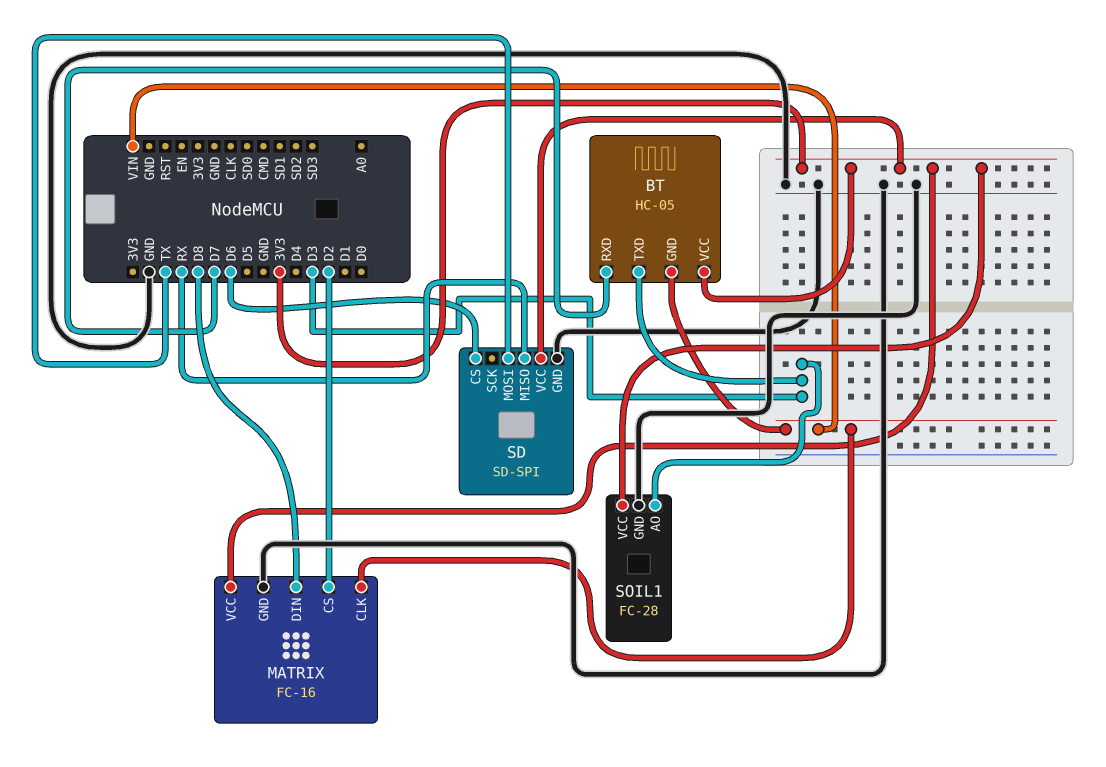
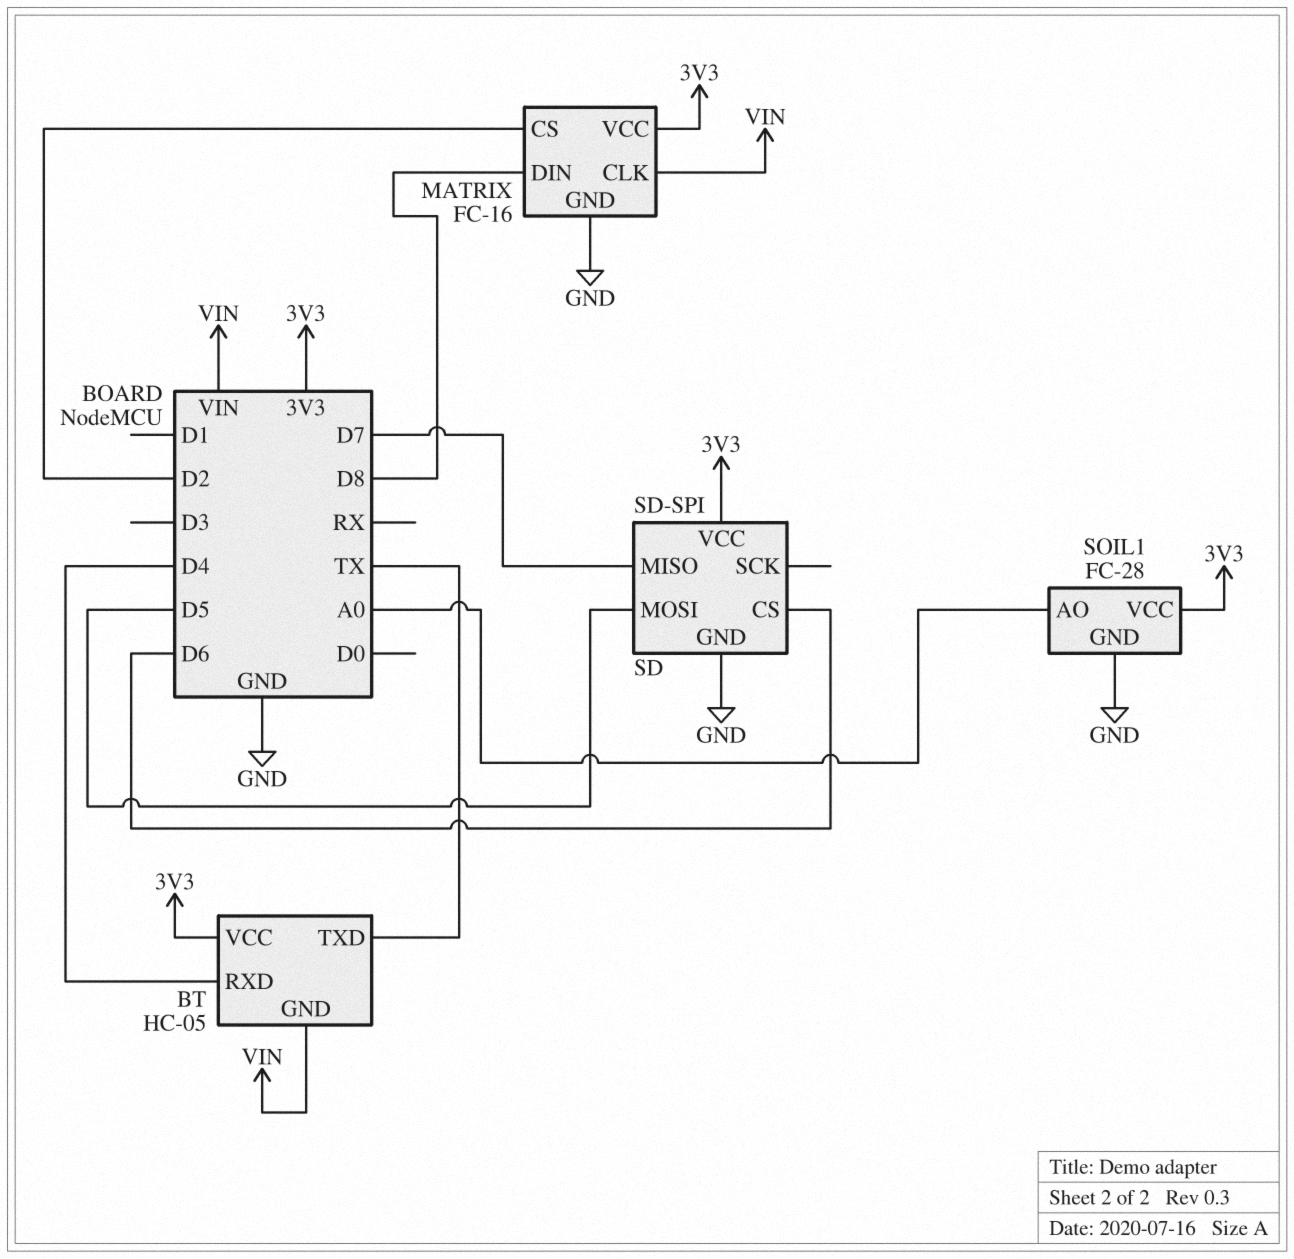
BT pin RXD: D7 -> D4
BT pin TXD: D3 -> TX
SD pin MISO: RX -> D7
SD pin MOSI: TX -> D5
SOIL1 pin AO: D3 -> A0

